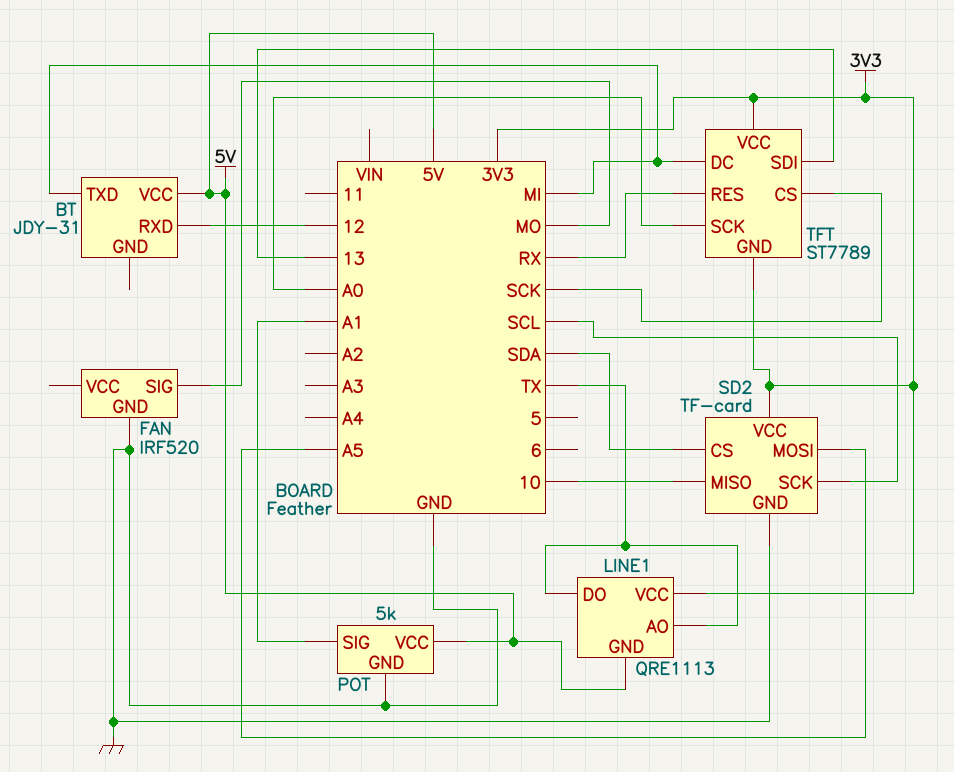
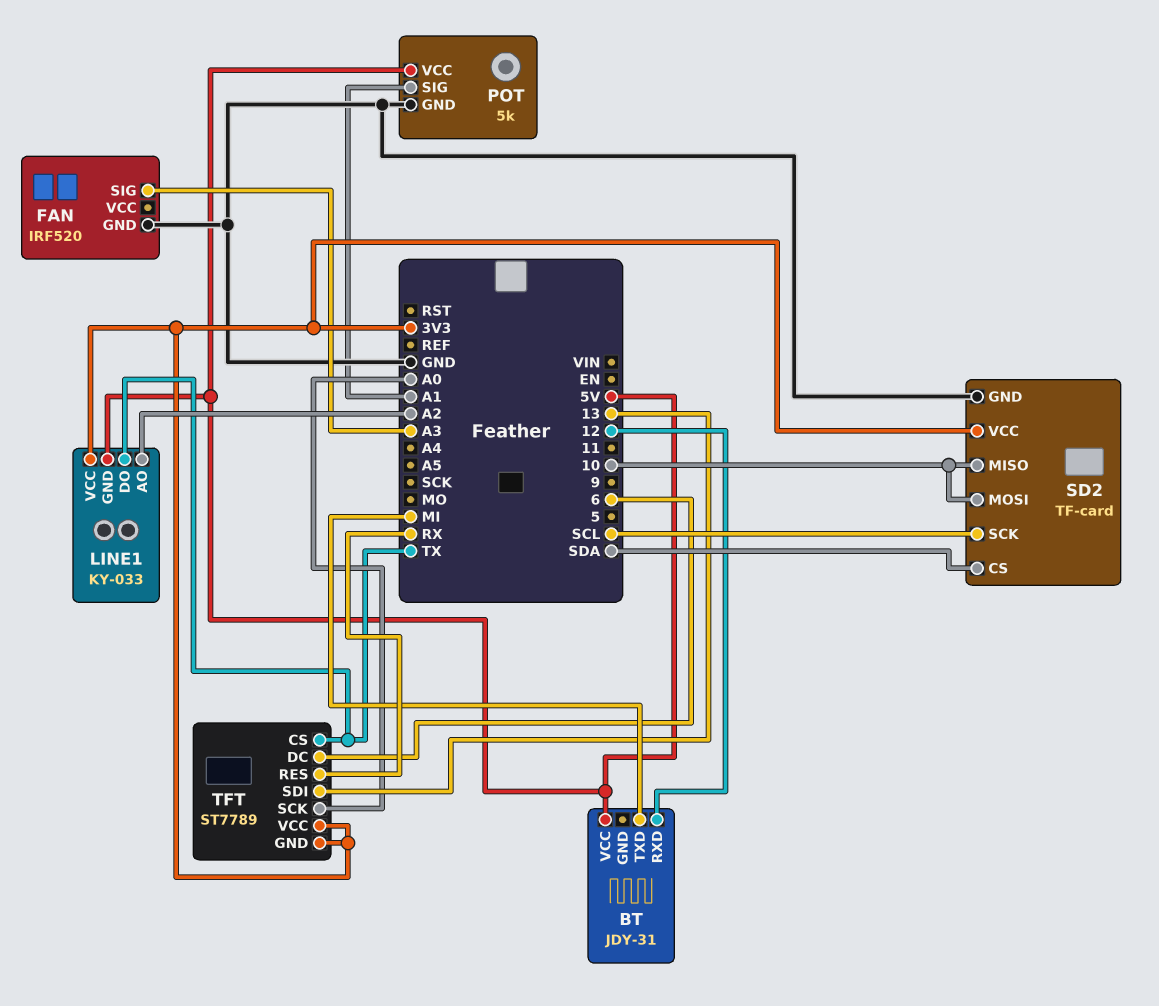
FAN pin SIG: MO -> A3
LINE1: QRE1113 -> KY-033
LINE1 pin AO: TX -> A2
SD2 pin MOSI: A5 -> 10
TFT pin CS: SCK -> TX
TFT pin DC: MI -> 6

